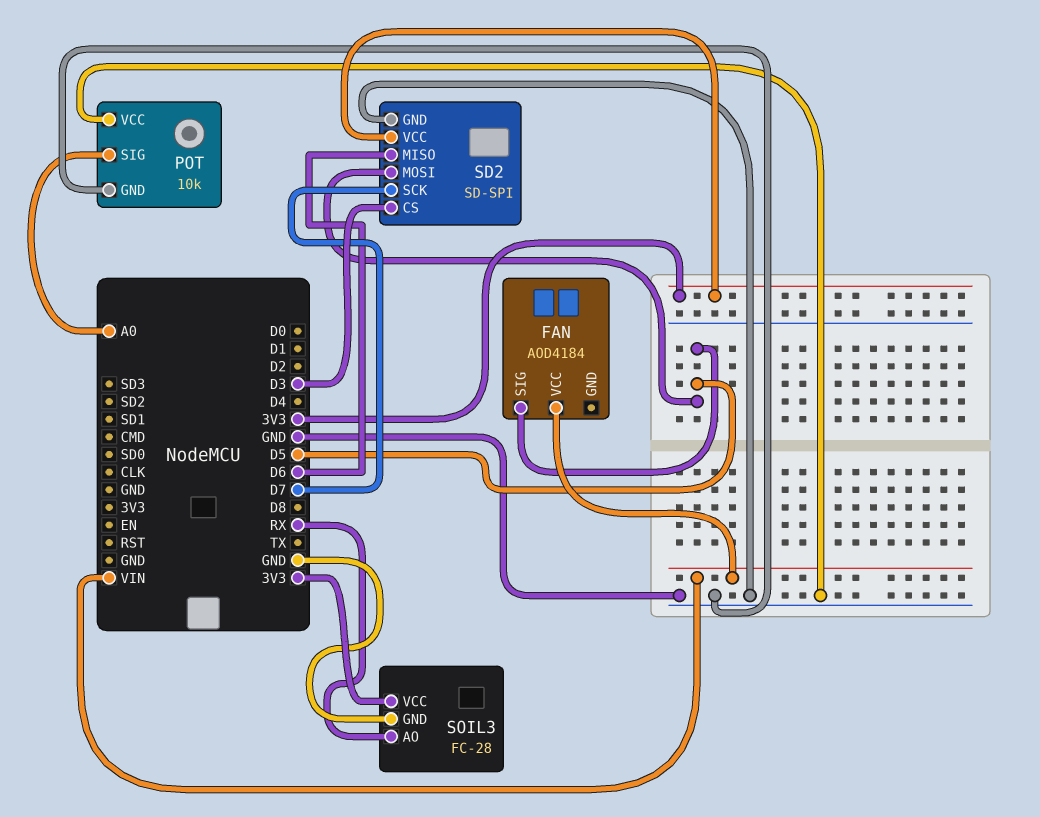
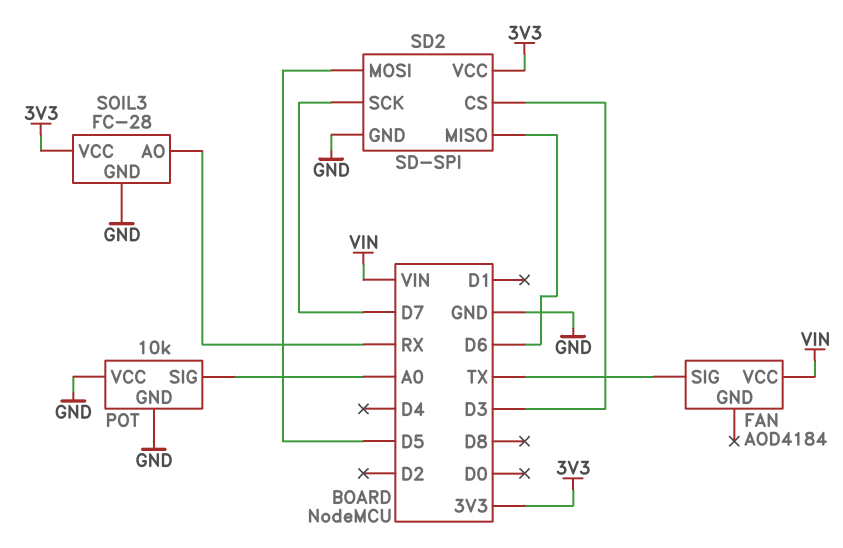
FAN pin SIG: D5 -> TX

